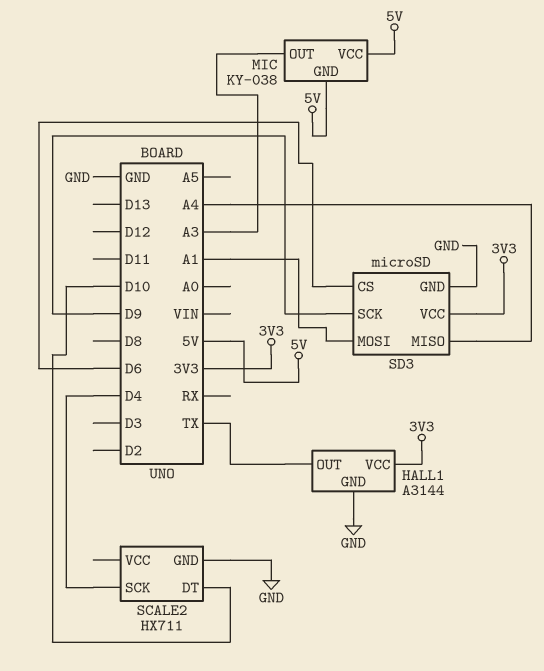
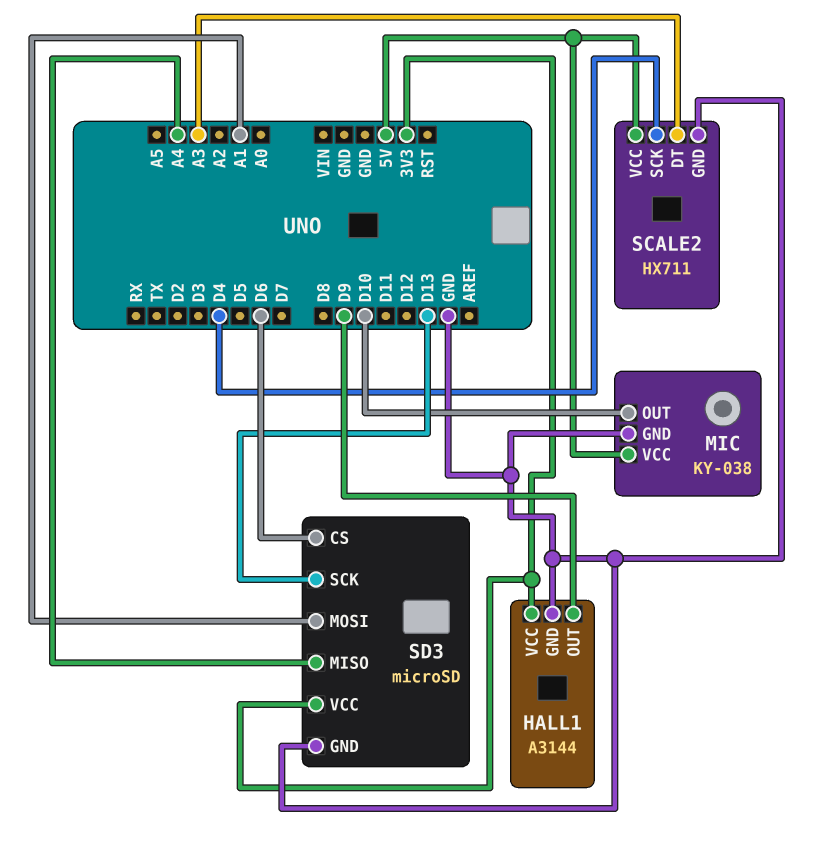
HALL1 pin OUT: TX -> D9
MIC pin GND: 5V -> GND
MIC pin OUT: A3 -> D10
SCALE2 pin DT: D10 -> A3
SCALE2 pin VCC: none -> 5V
SD3 pin SCK: D9 -> D13

